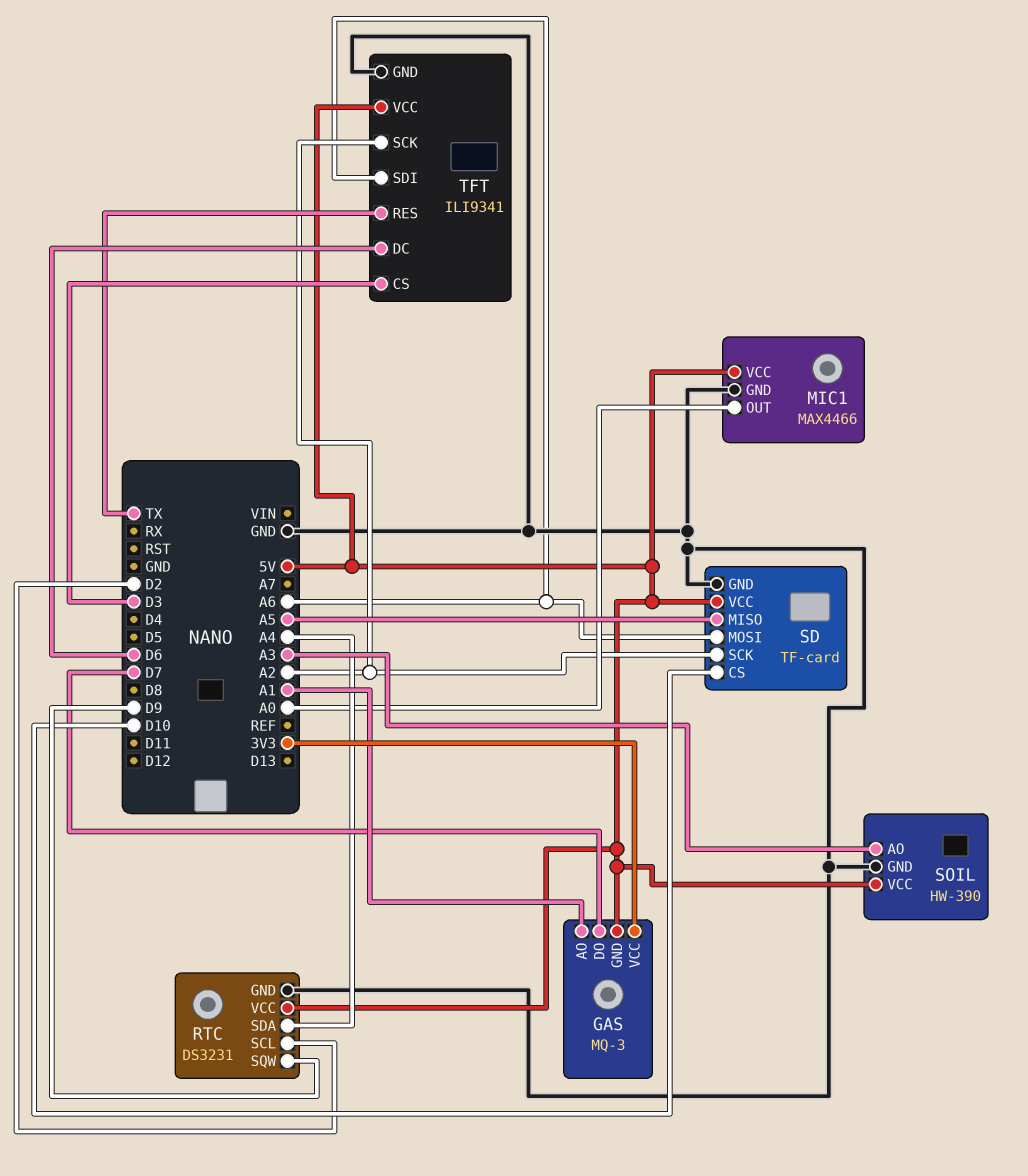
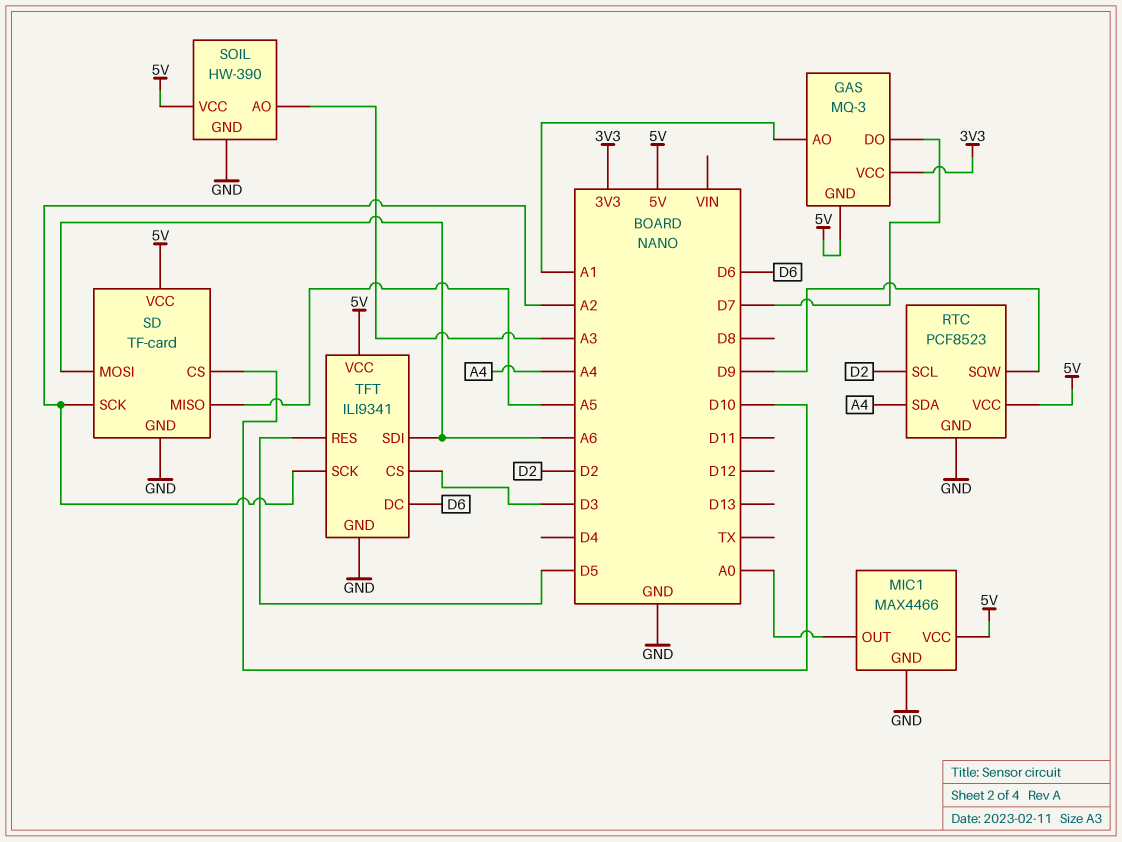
RTC: DS3231 -> PCF8523
TFT pin RES: TX -> D5

